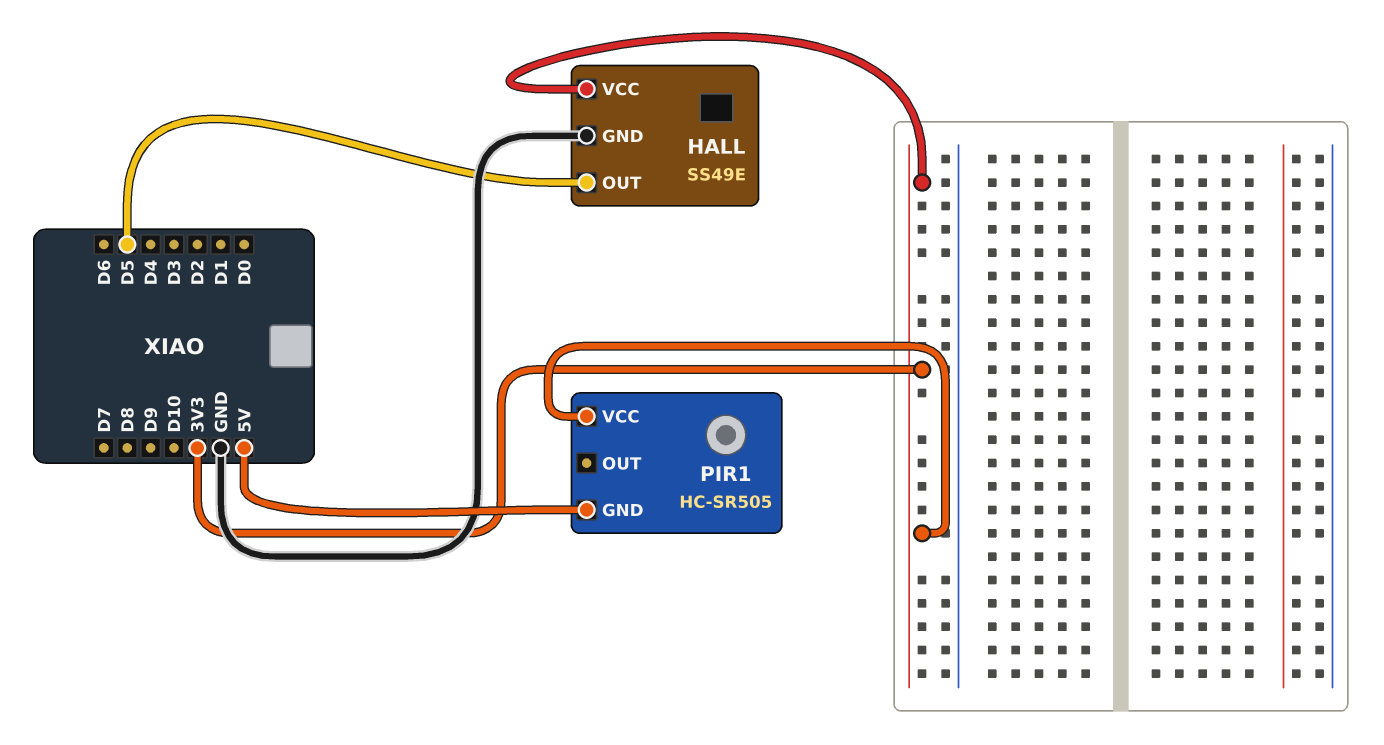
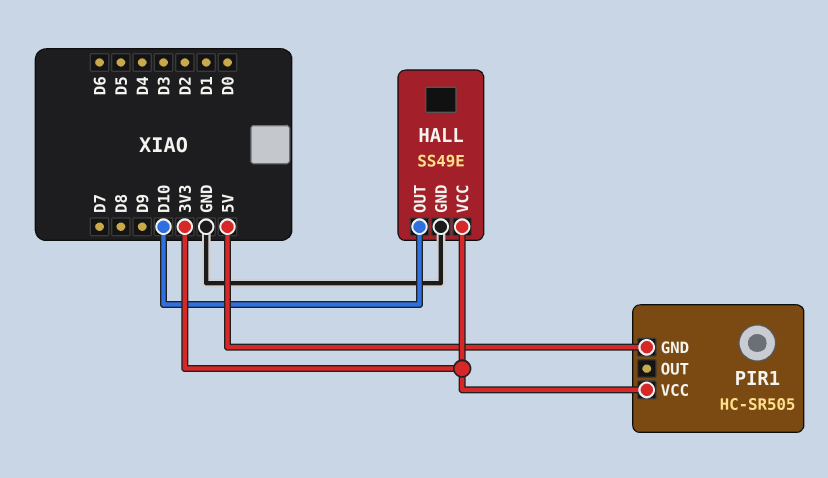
HALL pin OUT: D5 -> D10

